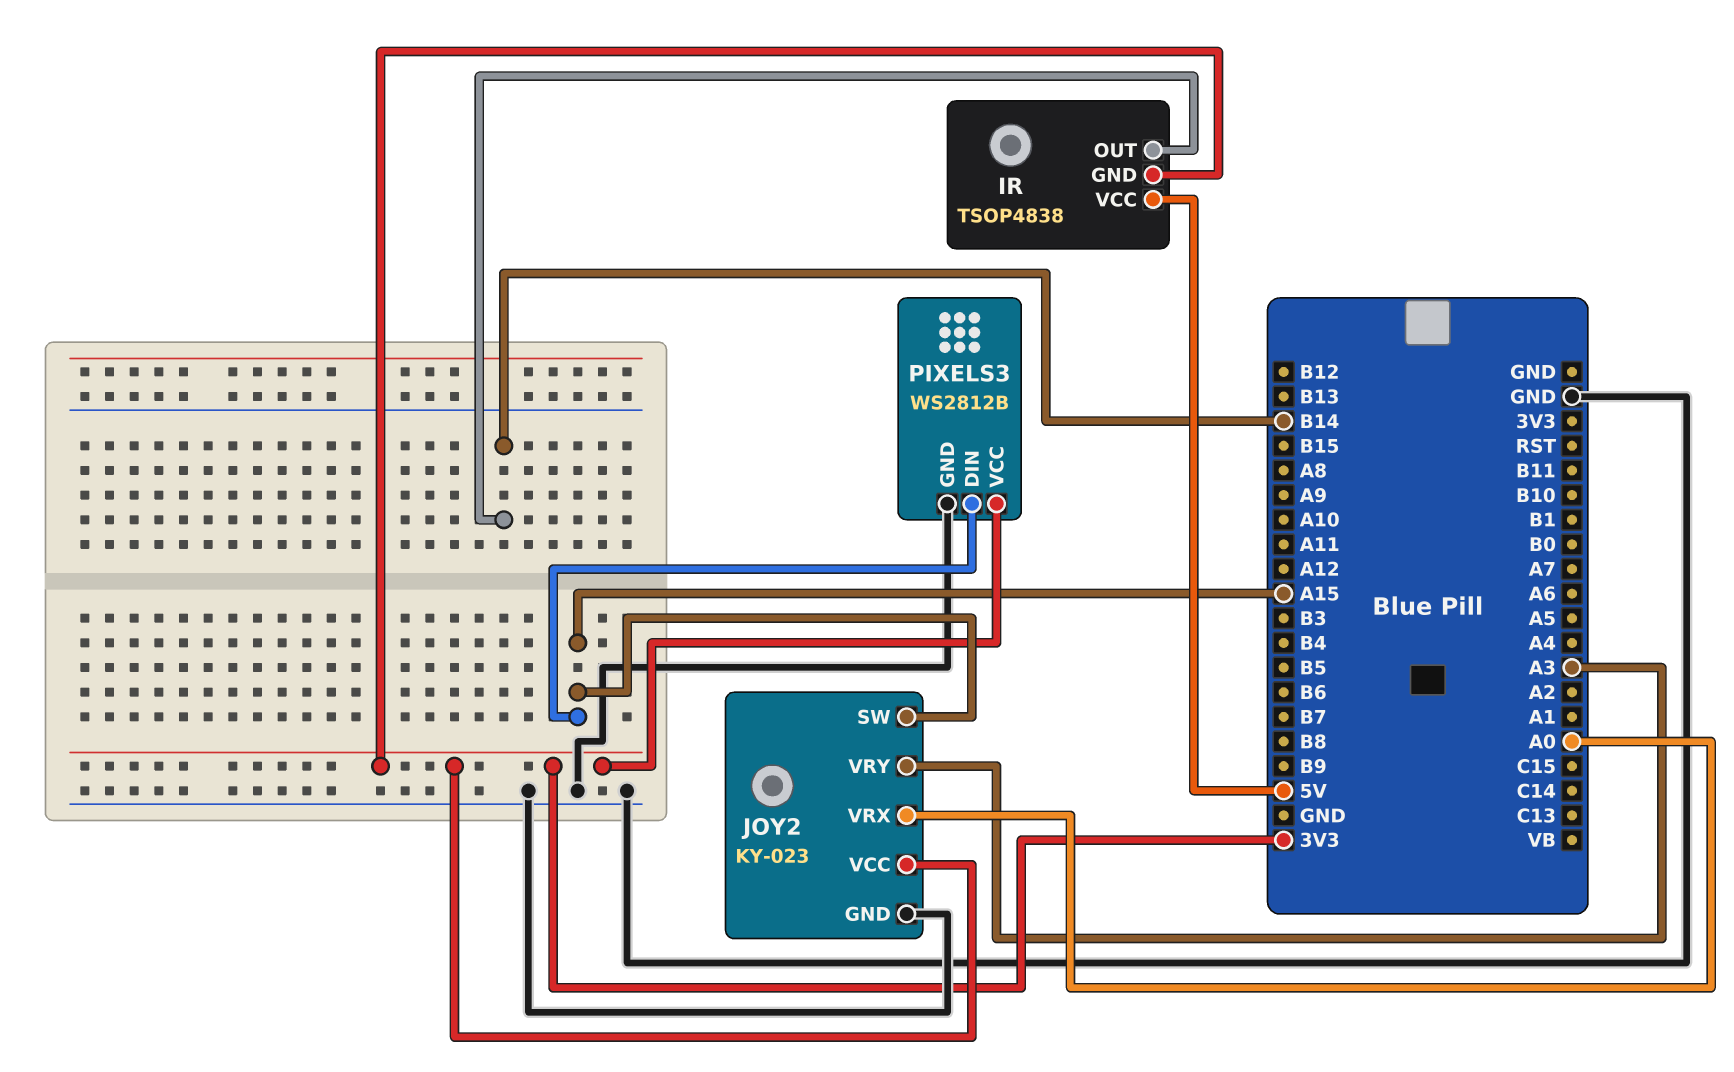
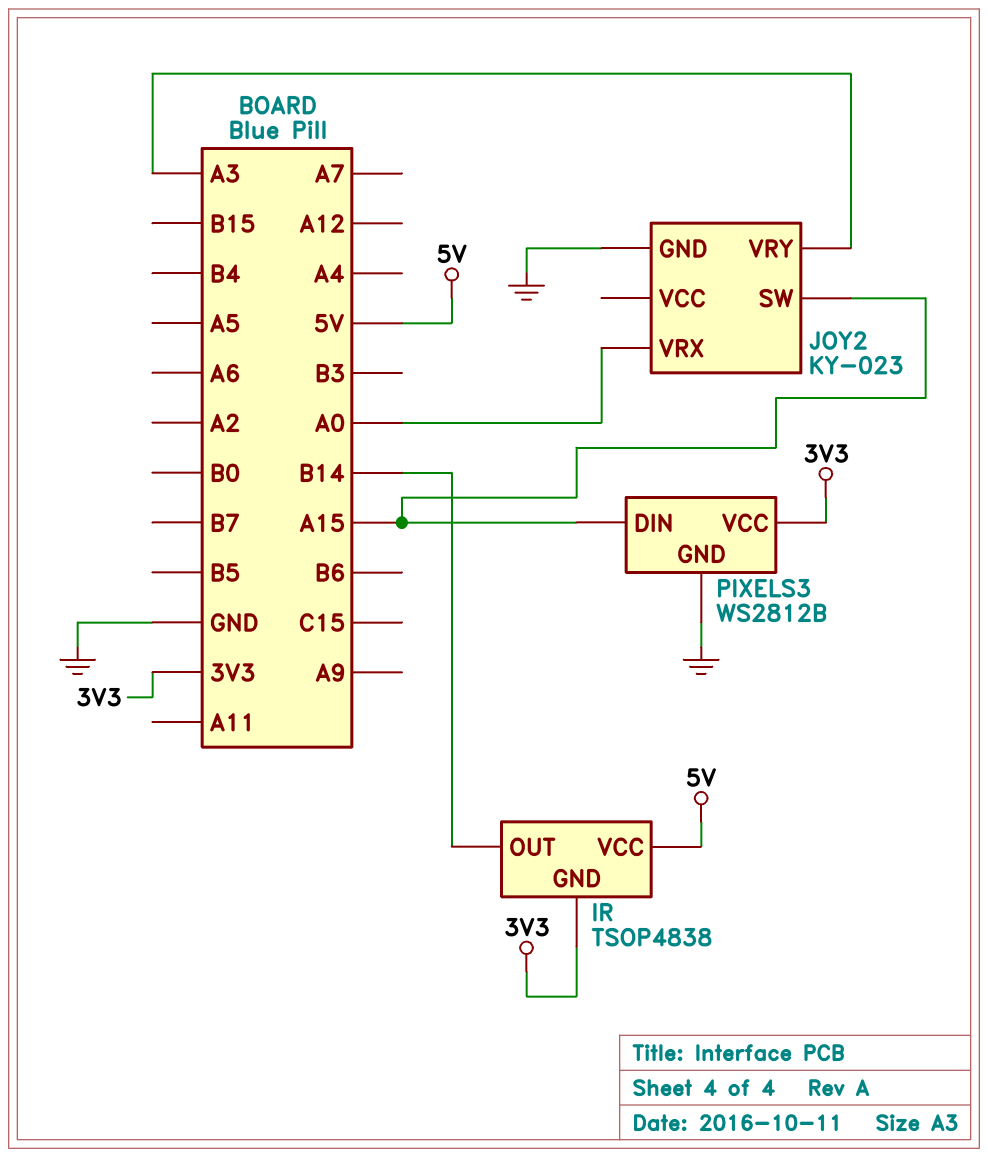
JOY2 pin VCC: 3V3 -> none

